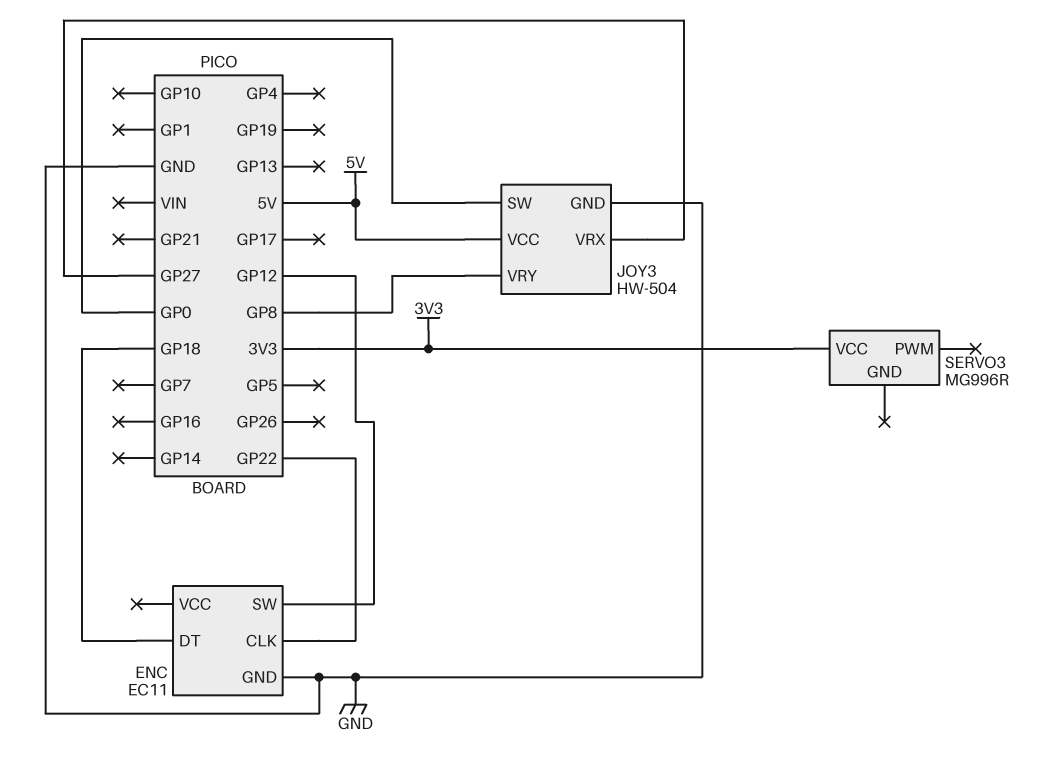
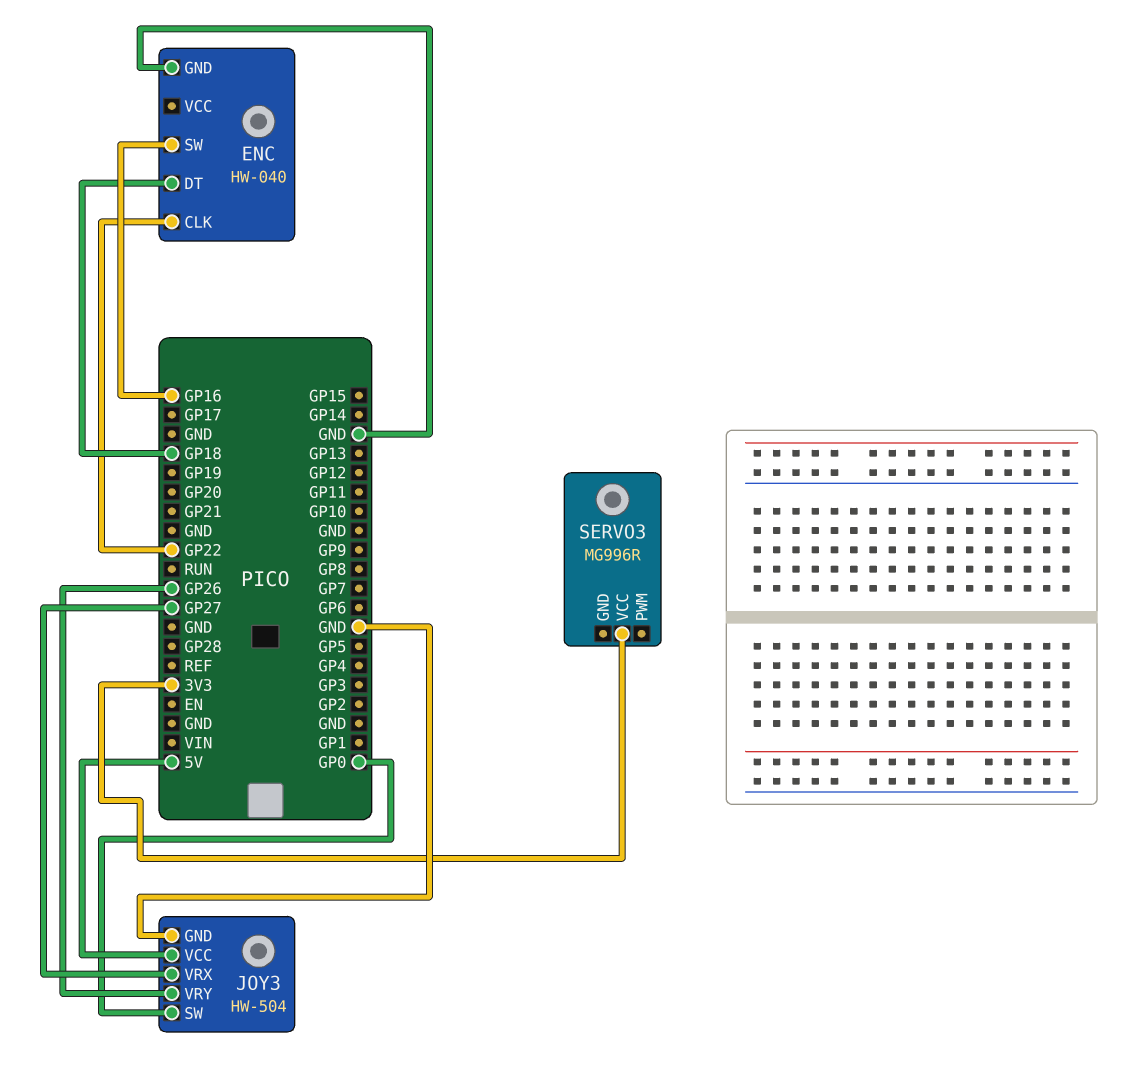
ENC: EC11 -> HW-040
ENC pin SW: GP12 -> GP16
JOY3 pin VRY: GP8 -> GP26

